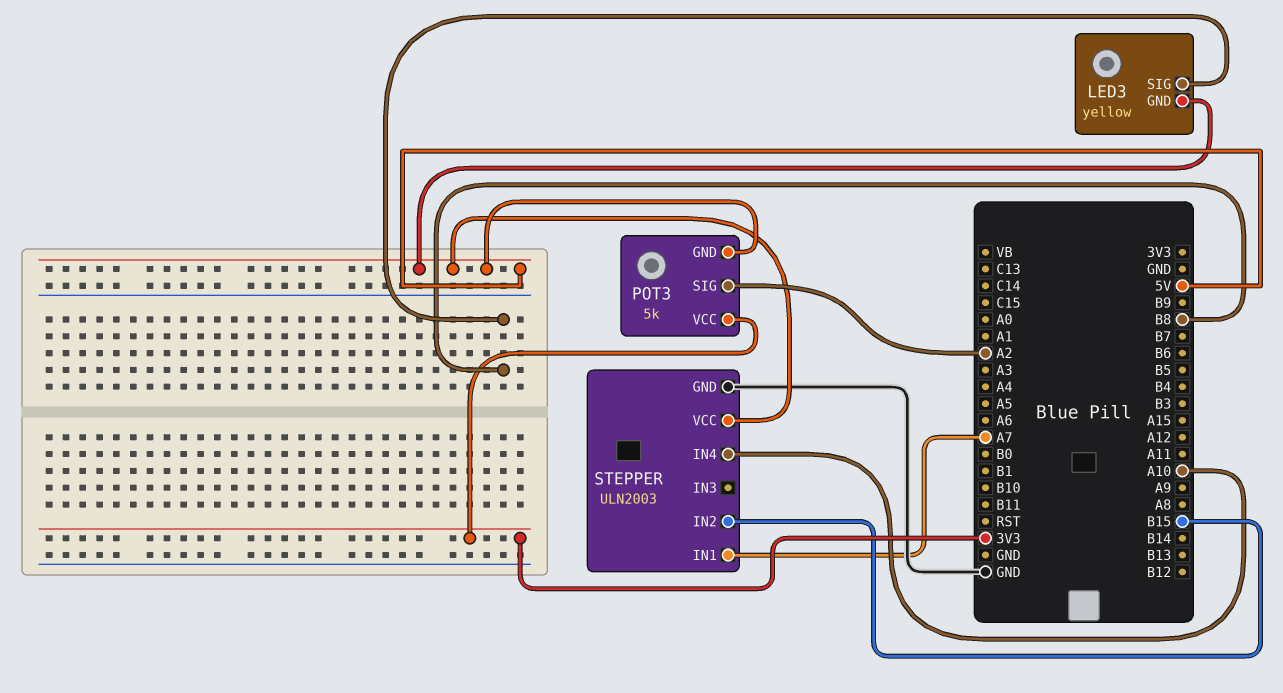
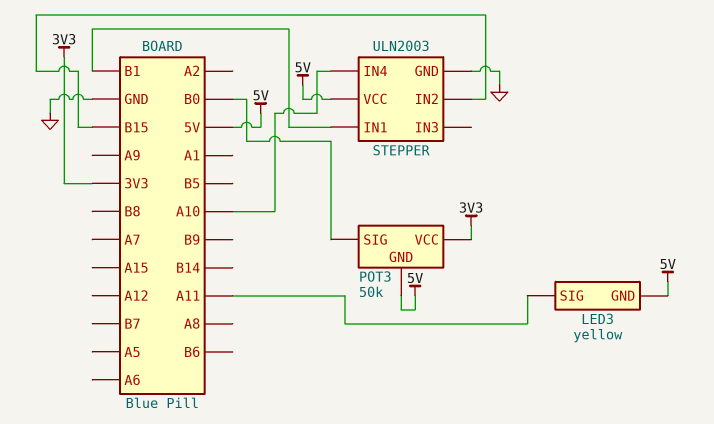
LED3 pin SIG: B8 -> A11
POT3: 5k -> 50k
POT3 pin SIG: A2 -> B0
STEPPER pin IN1: A7 -> B1

